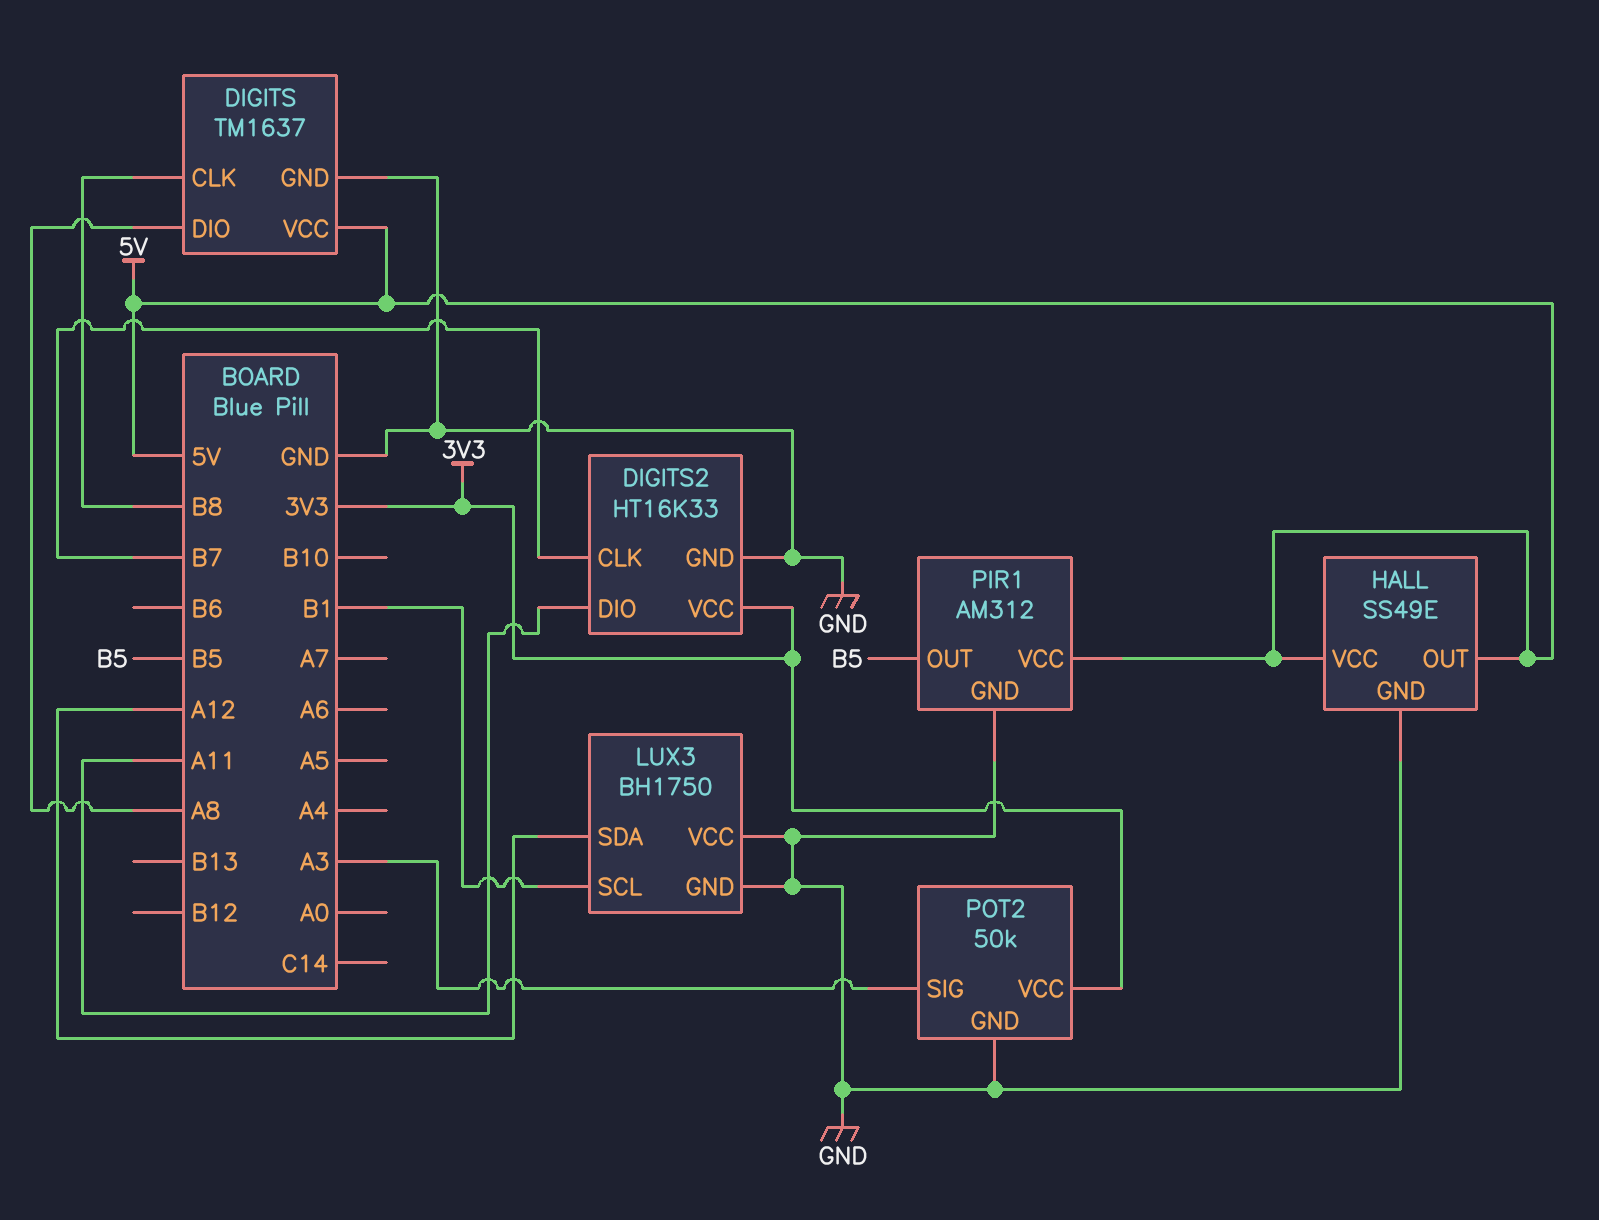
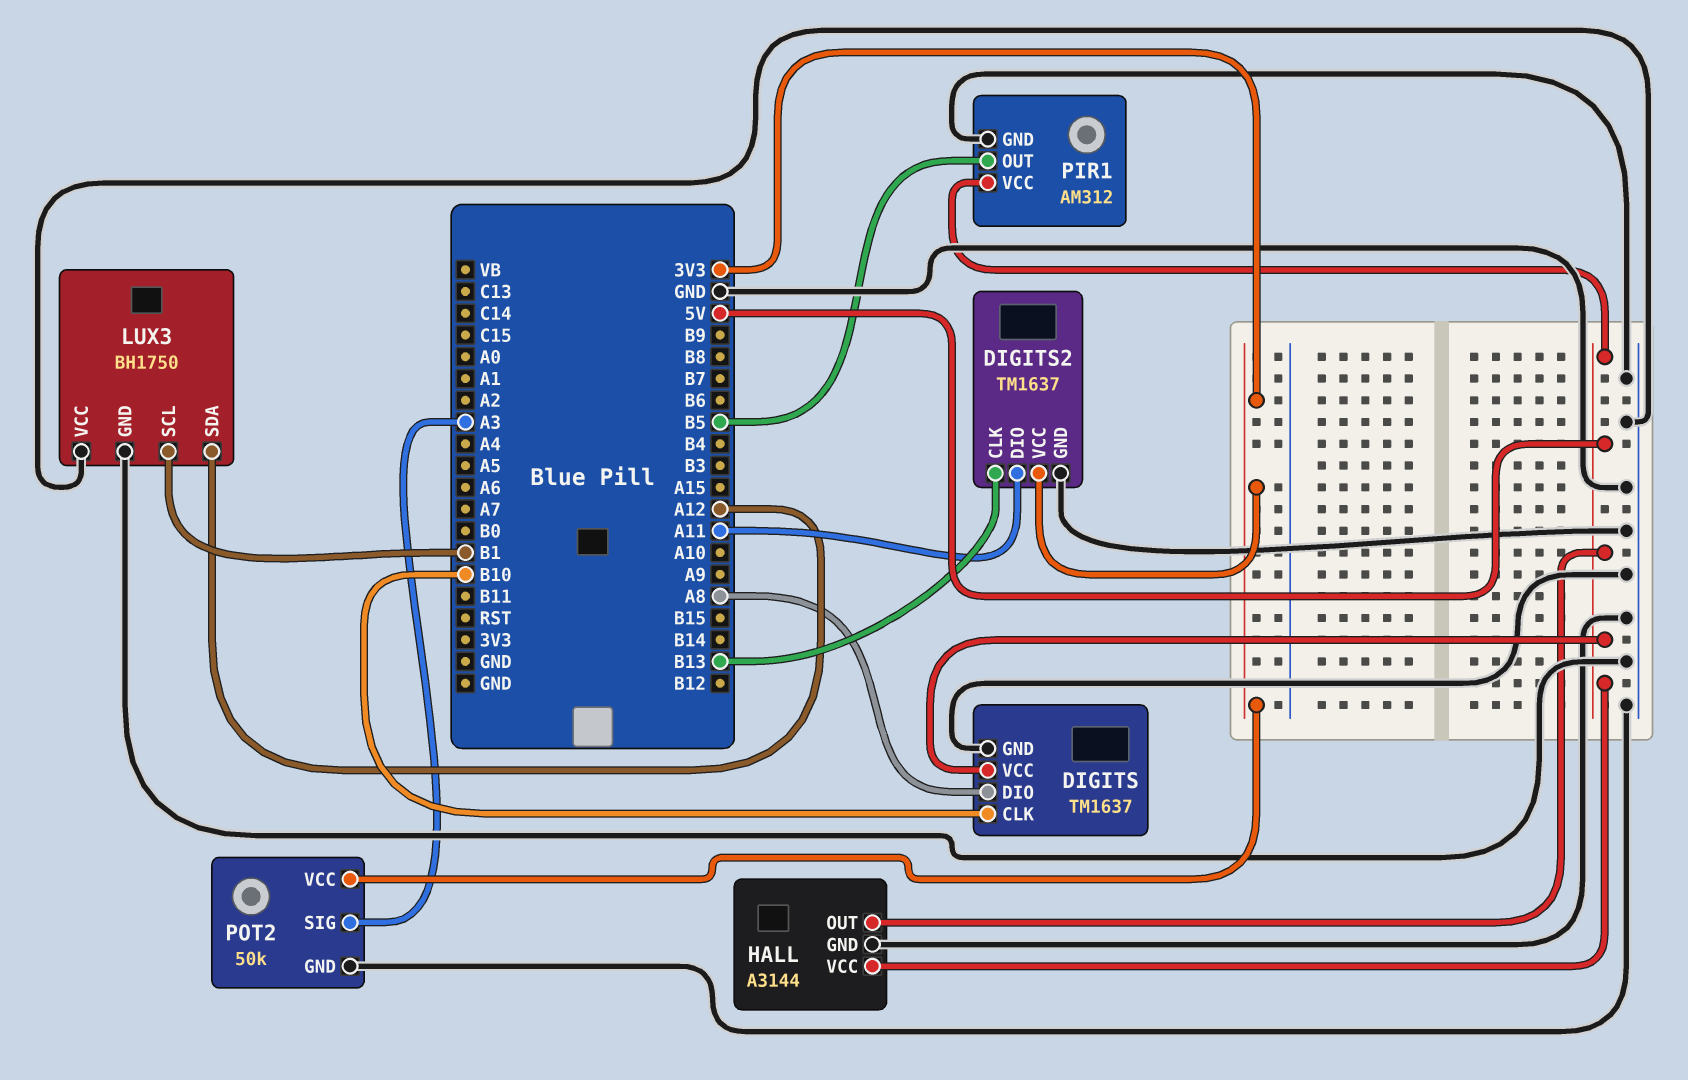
DIGITS pin CLK: B8 -> B10
DIGITS2: HT16K33 -> TM1637
DIGITS2 pin CLK: B7 -> B13
HALL: SS49E -> A3144

